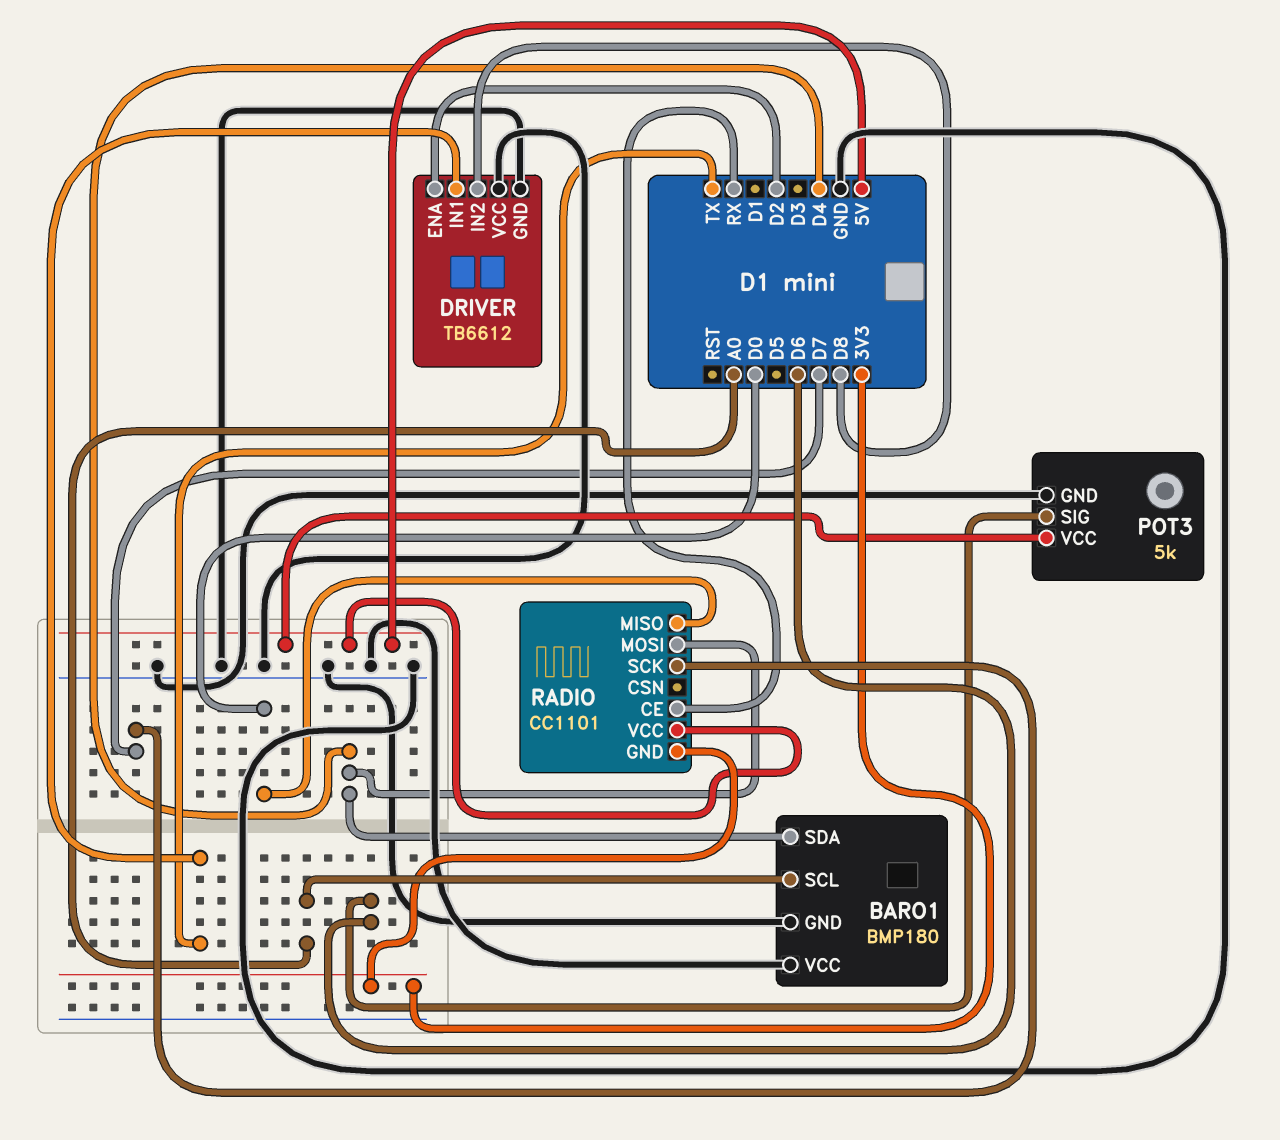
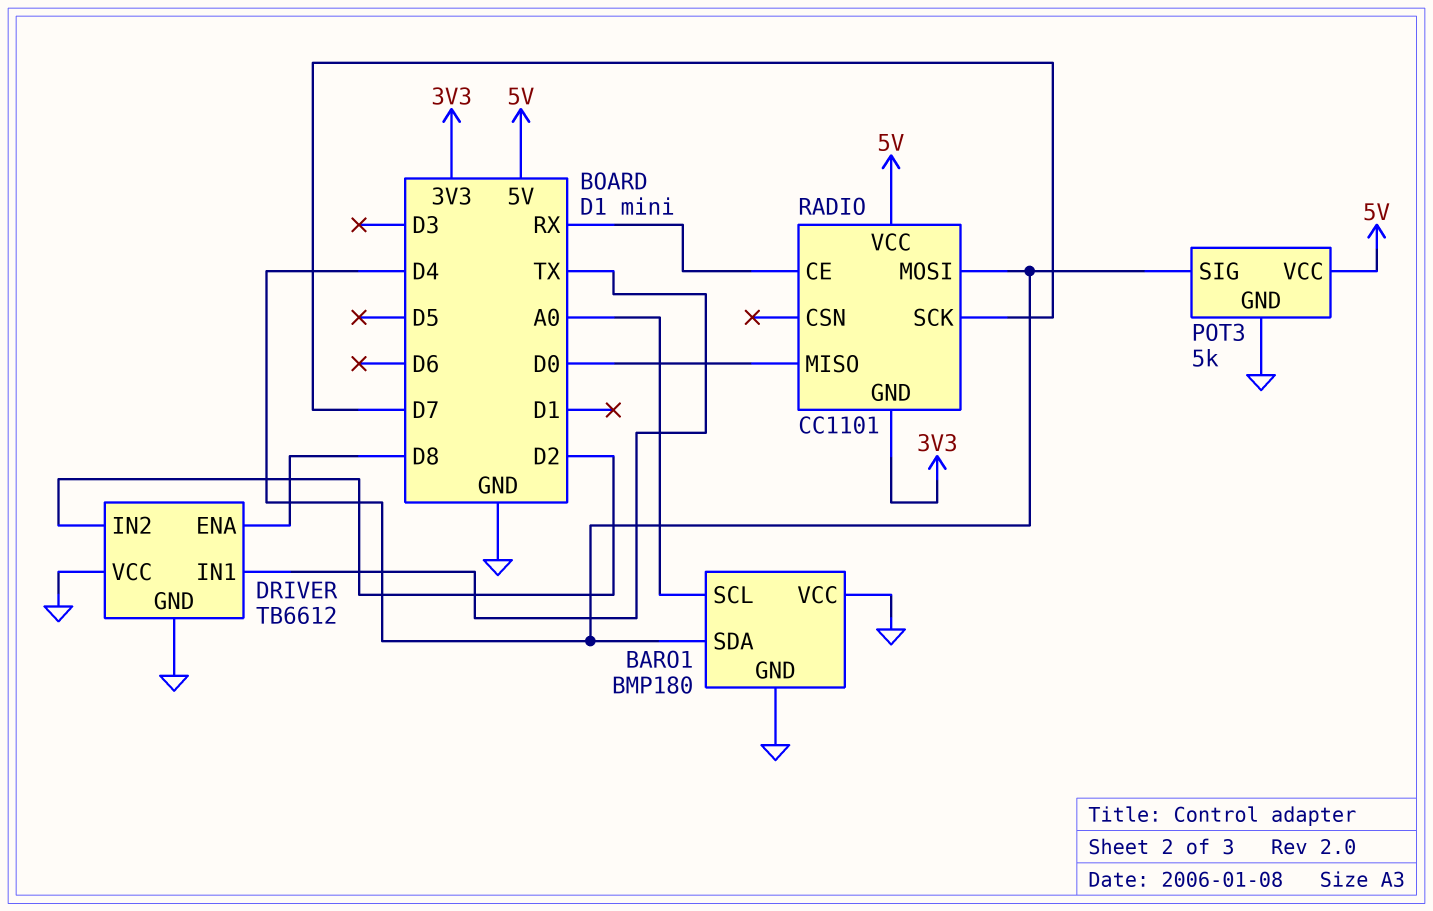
DRIVER pin ENA: D2 -> D8
DRIVER pin IN2: D8 -> D2
POT3 pin SIG: D6 -> D4

